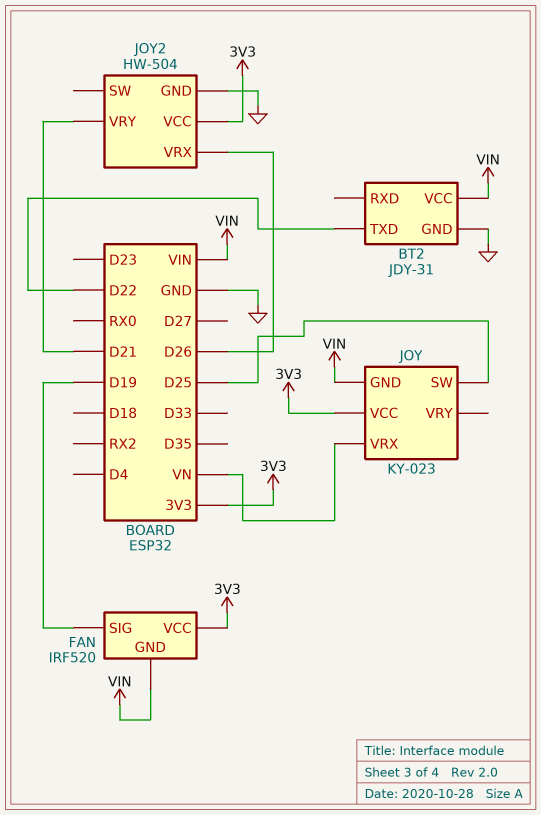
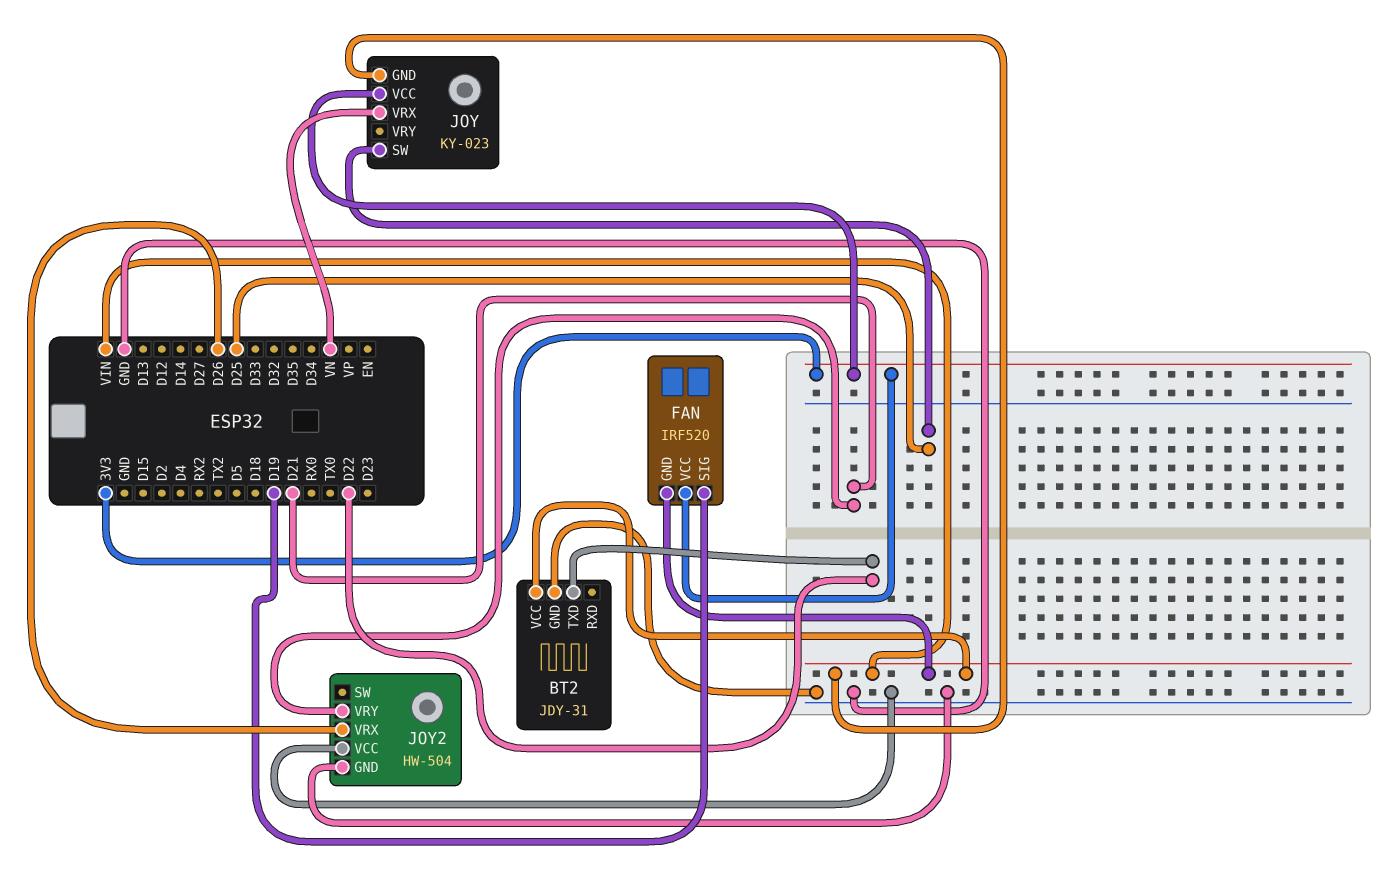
JOY2 pin VCC: 3V3 -> GND

